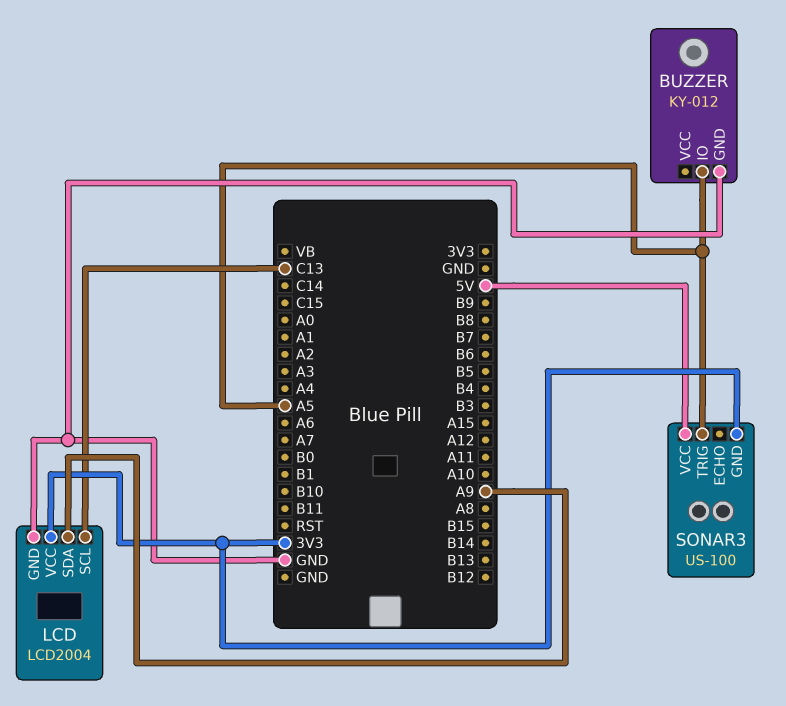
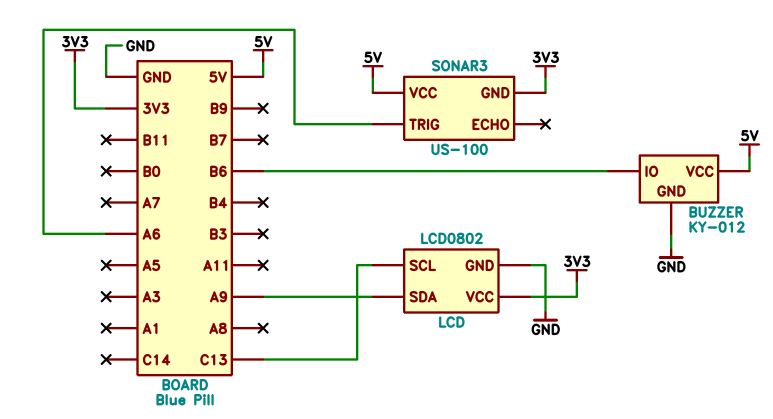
BUZZER pin IO: A5 -> B6
BUZZER pin VCC: none -> 5V
LCD: LCD2004 -> LCD0802
SONAR3 pin TRIG: A5 -> A6

